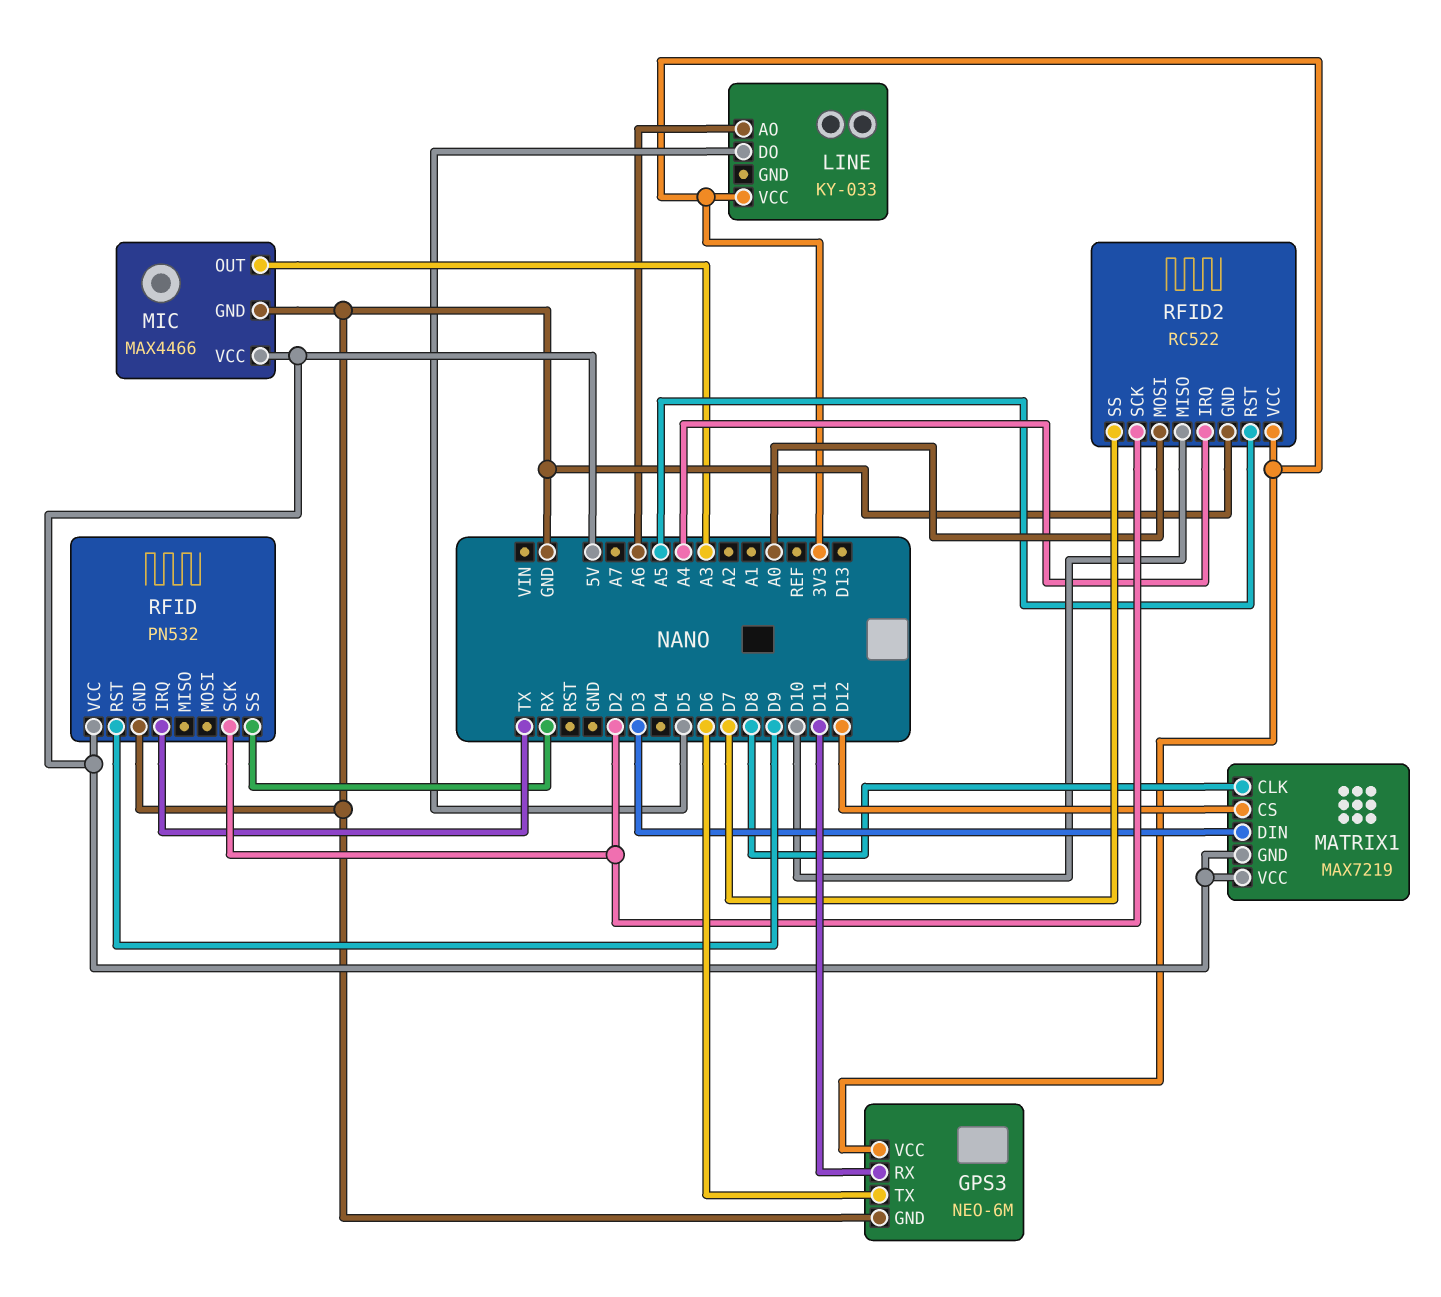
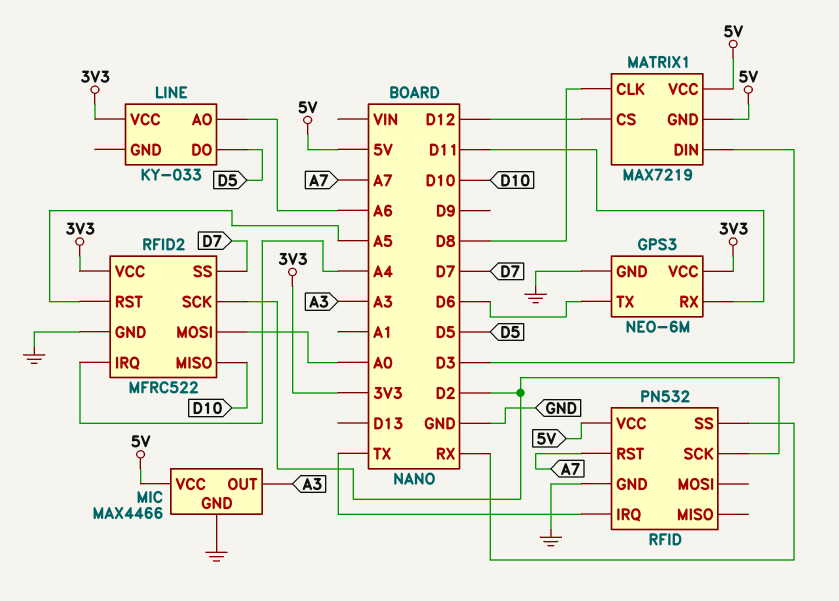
RFID pin RST: D9 -> A7
RFID2: RC522 -> MFRC522

